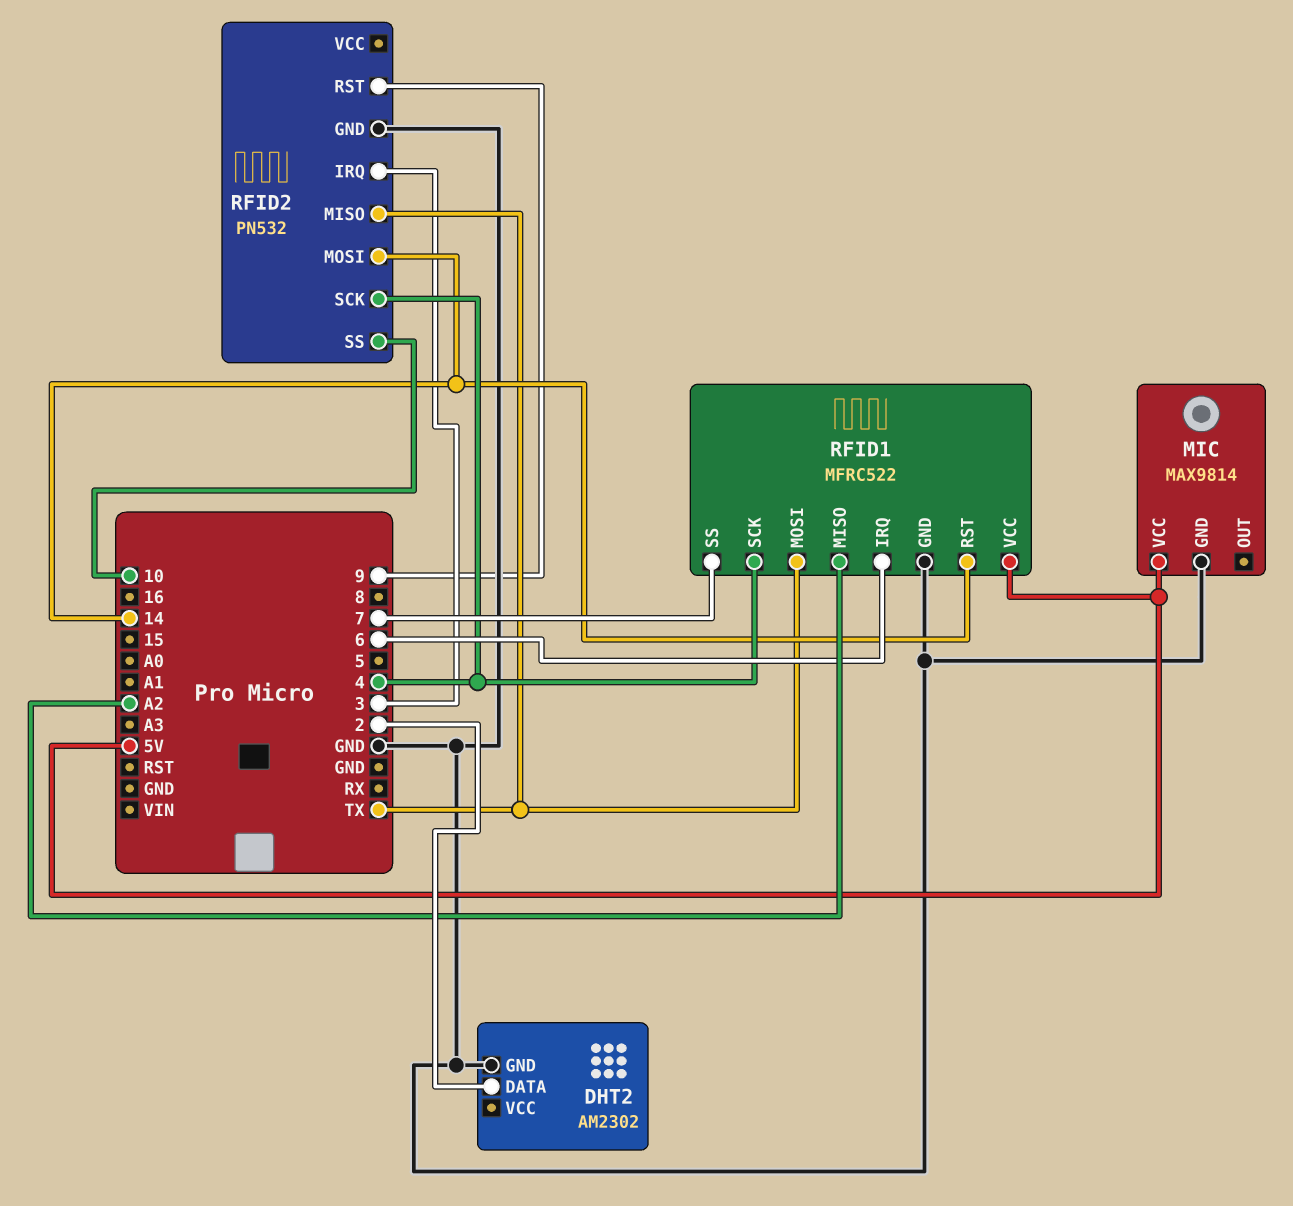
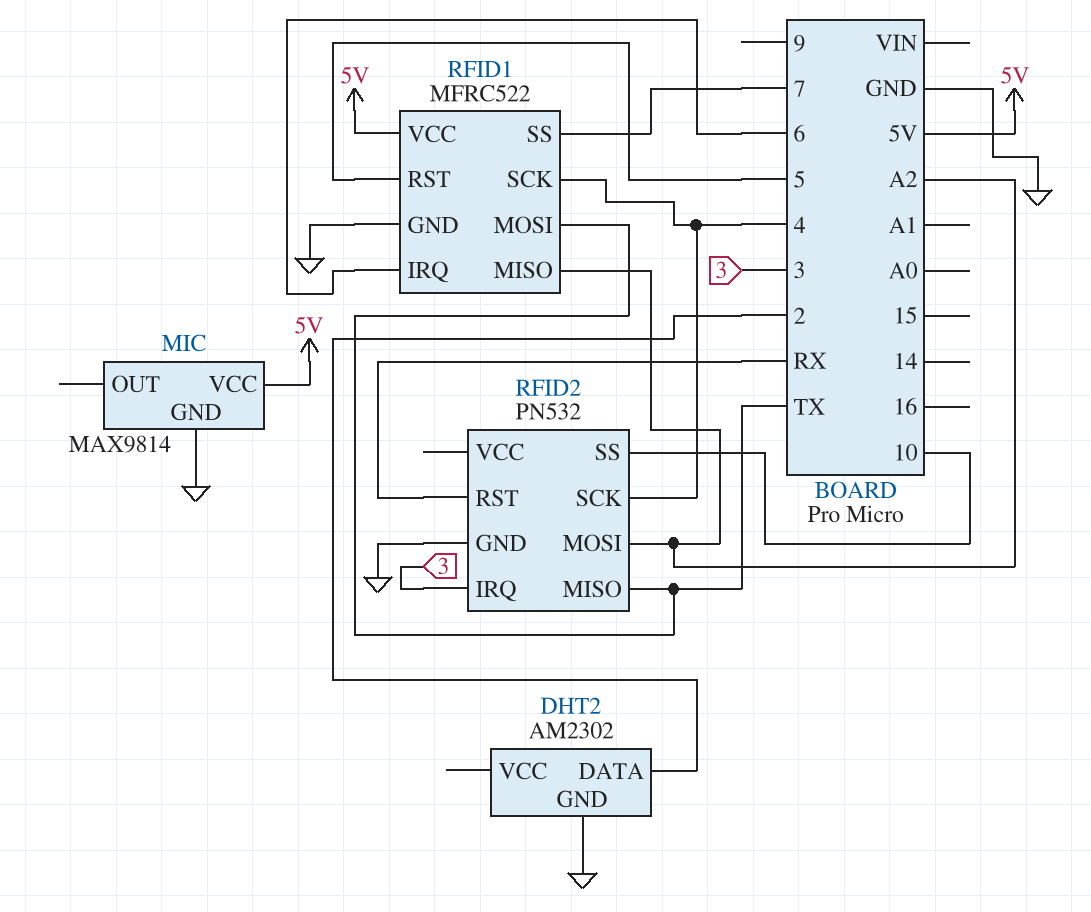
RFID1 pin RST: 14 -> 5
RFID2 pin MOSI: 14 -> A2
RFID2 pin RST: 9 -> RX

